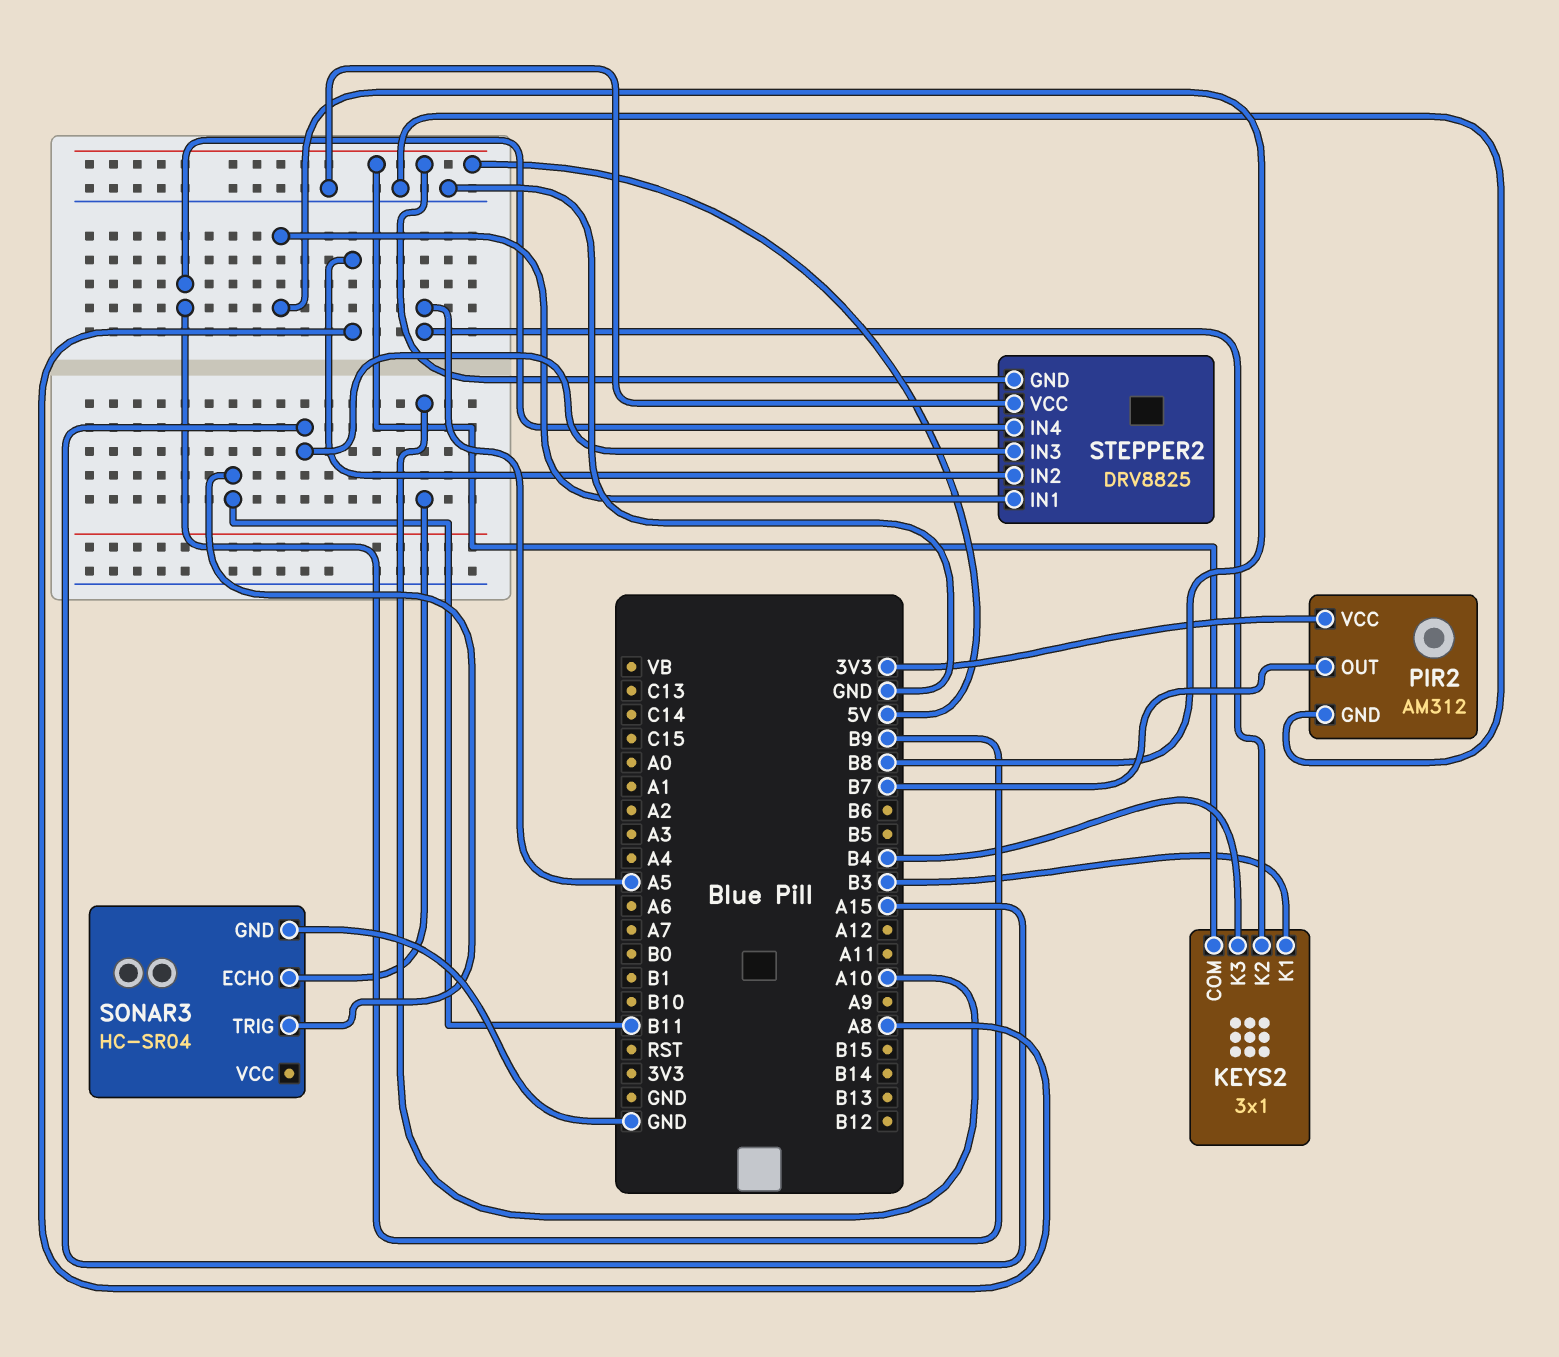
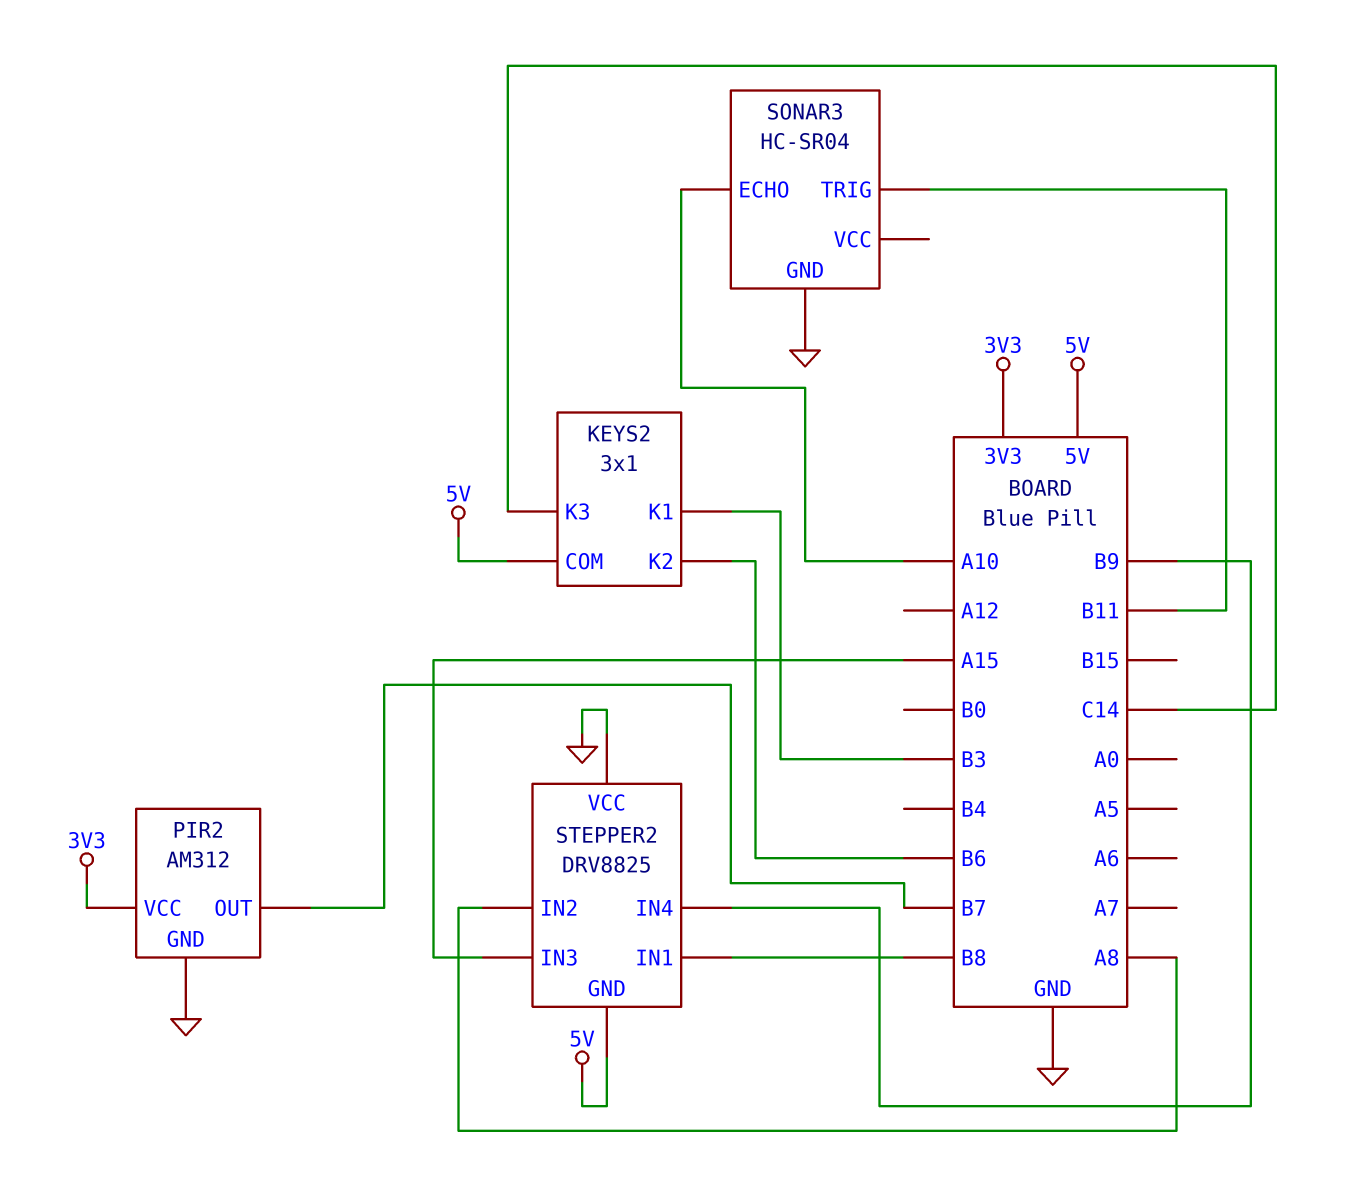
KEYS2 pin K2: A5 -> B6
KEYS2 pin K3: B4 -> C14

